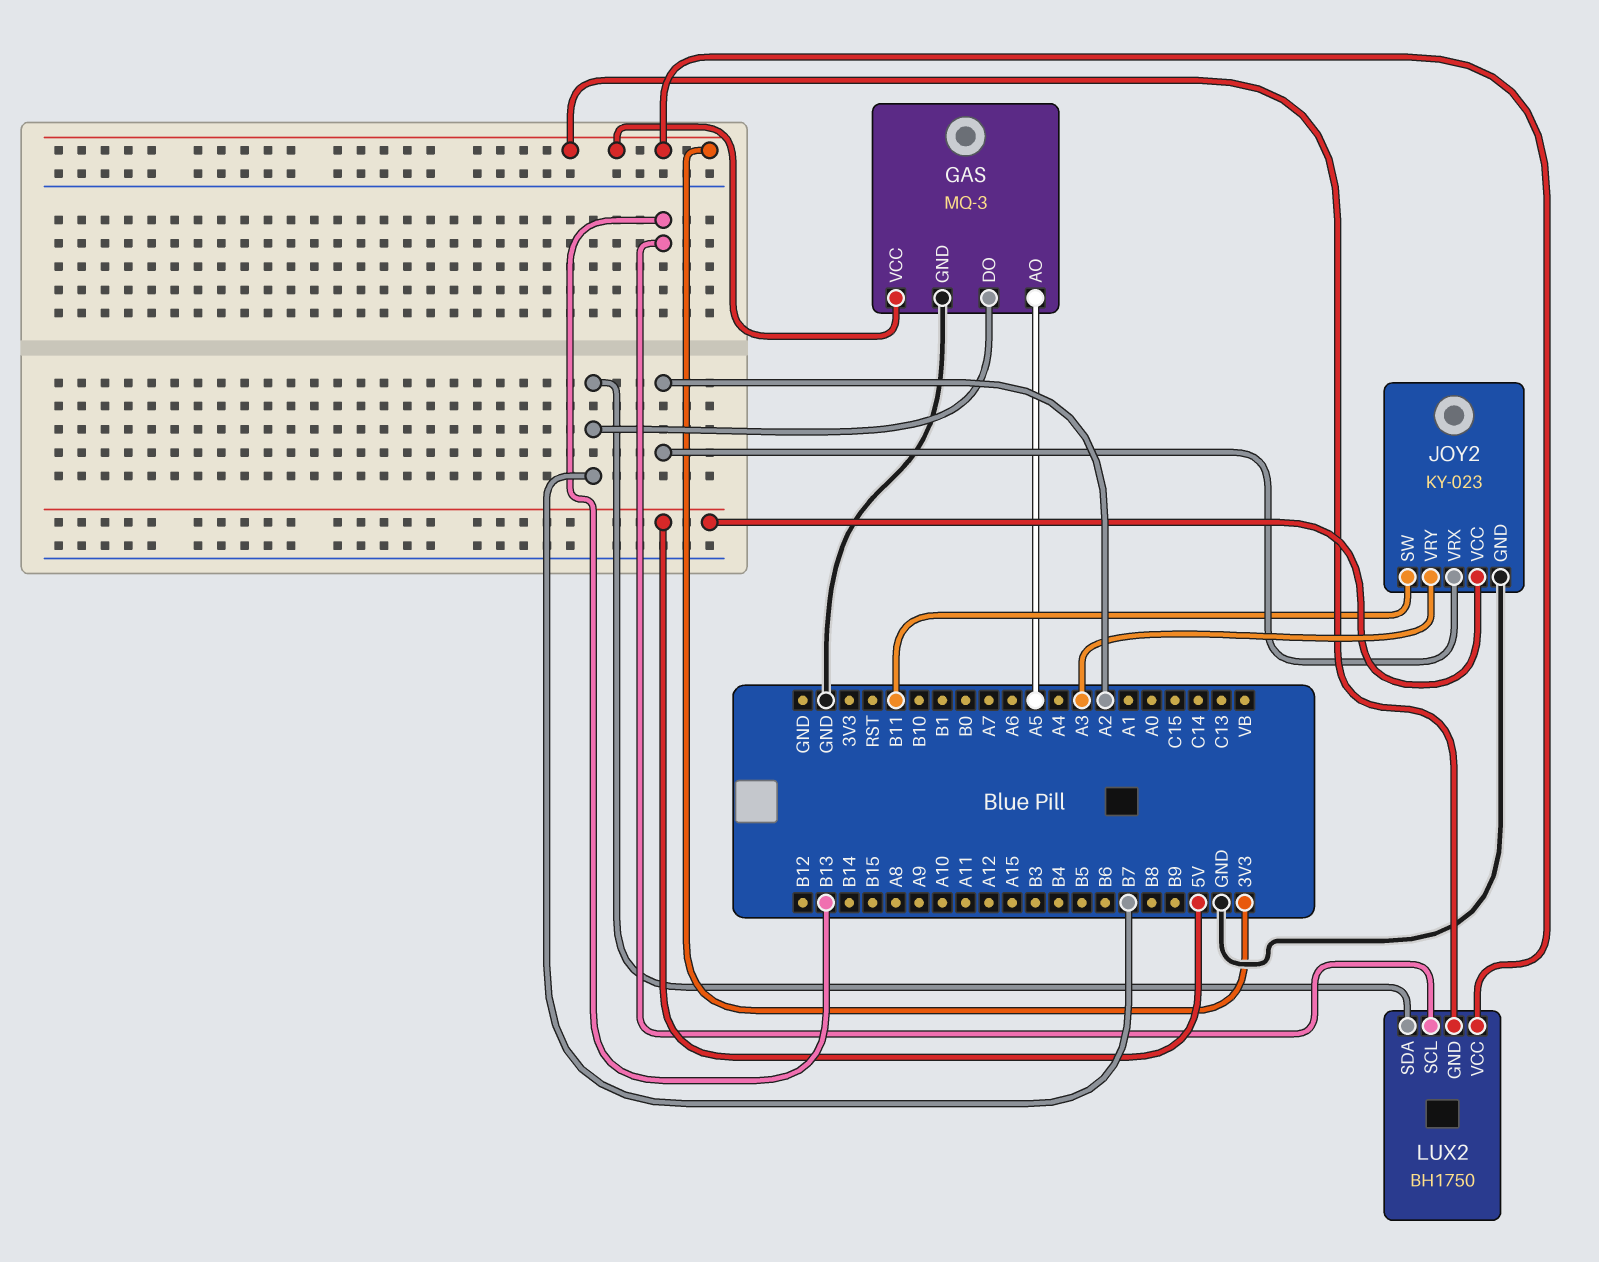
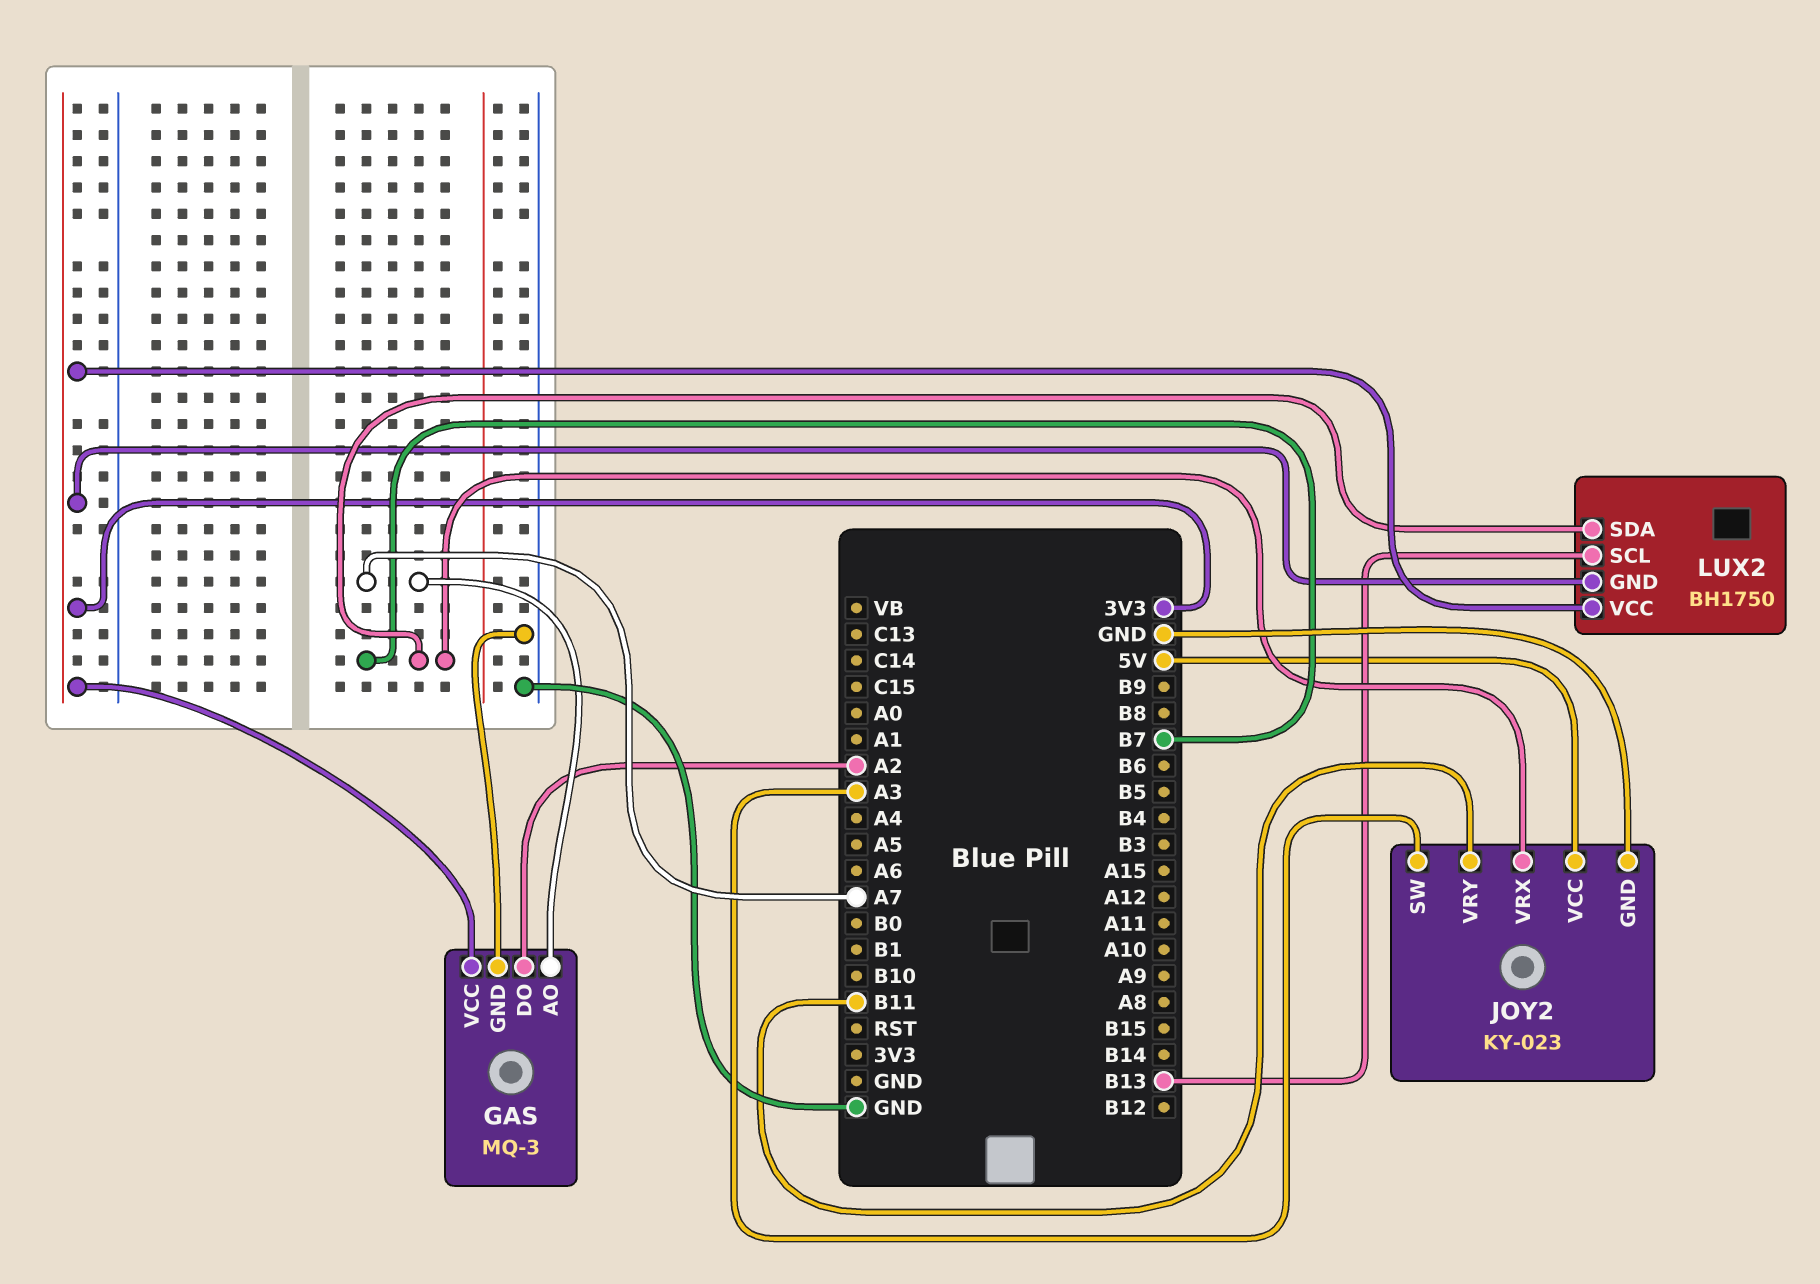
GAS pin AO: A5 -> A7
GAS pin DO: B7 -> A2
JOY2 pin SW: B11 -> A3
JOY2 pin VRX: A2 -> B7
JOY2 pin VRY: A3 -> B11

